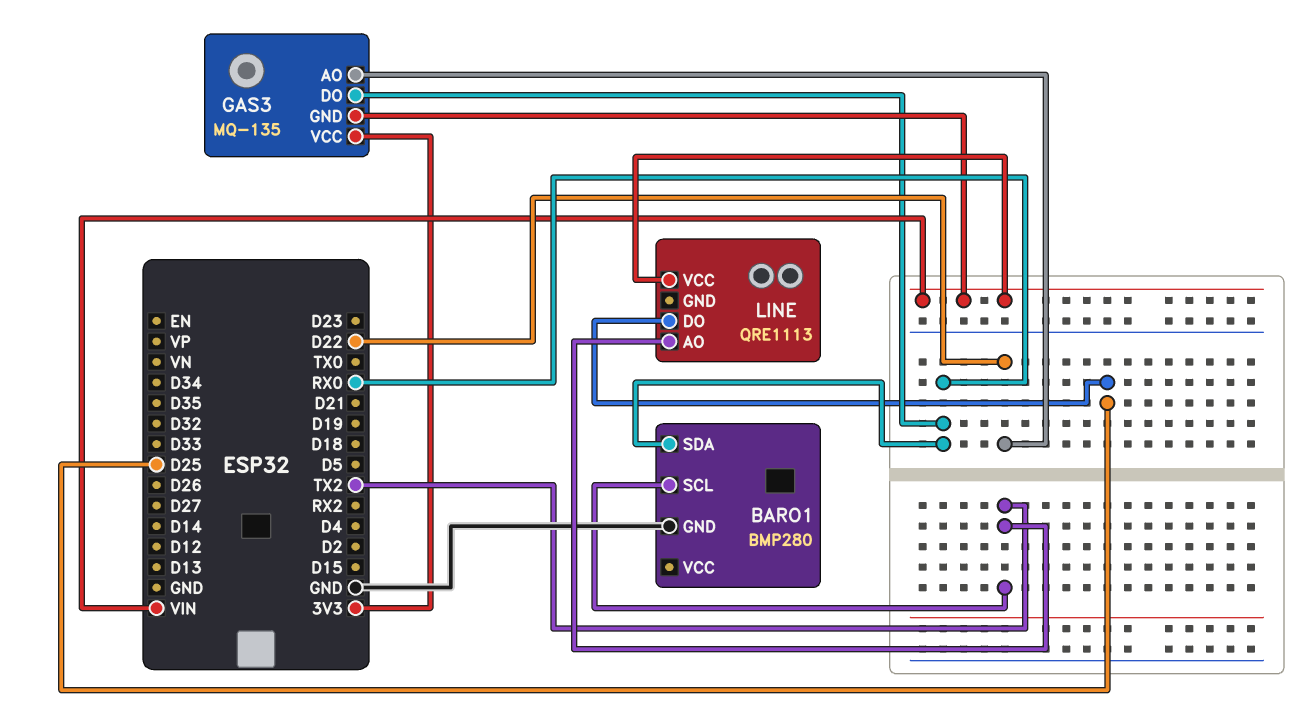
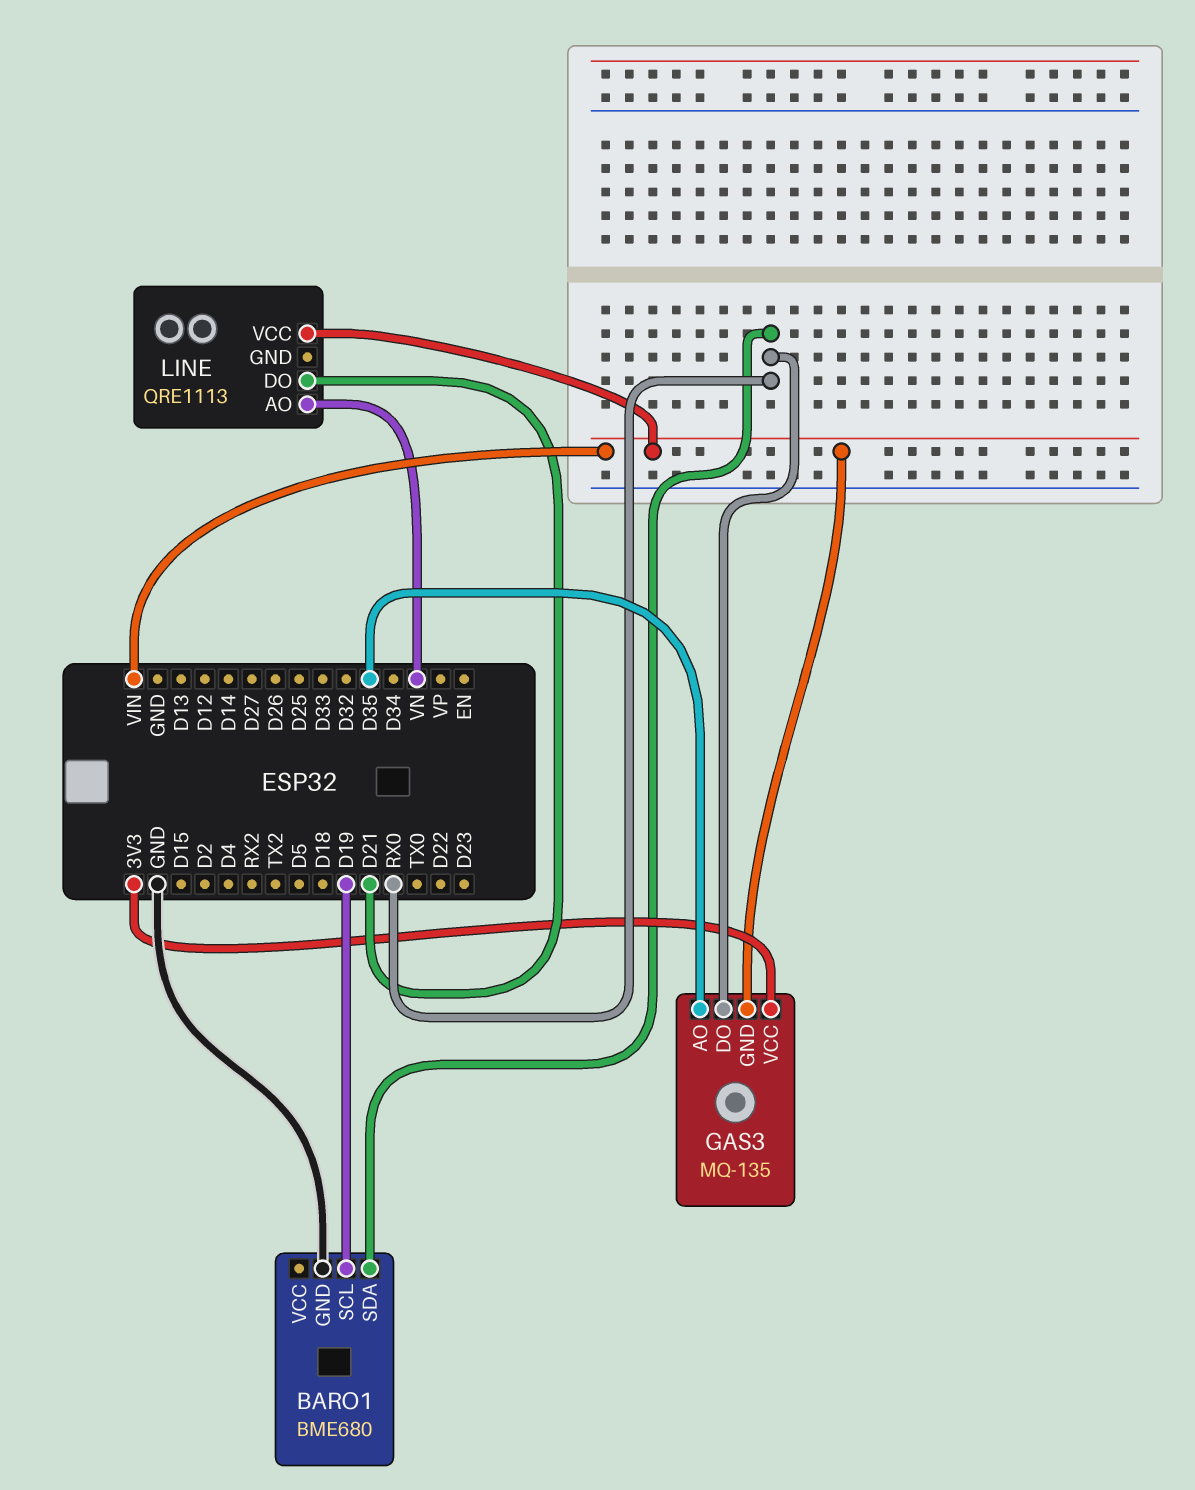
BARO1: BMP280 -> BME680
BARO1 pin SCL: TX2 -> D19
GAS3 pin AO: D22 -> D35
LINE pin AO: TX2 -> VN
LINE pin DO: D25 -> D21

